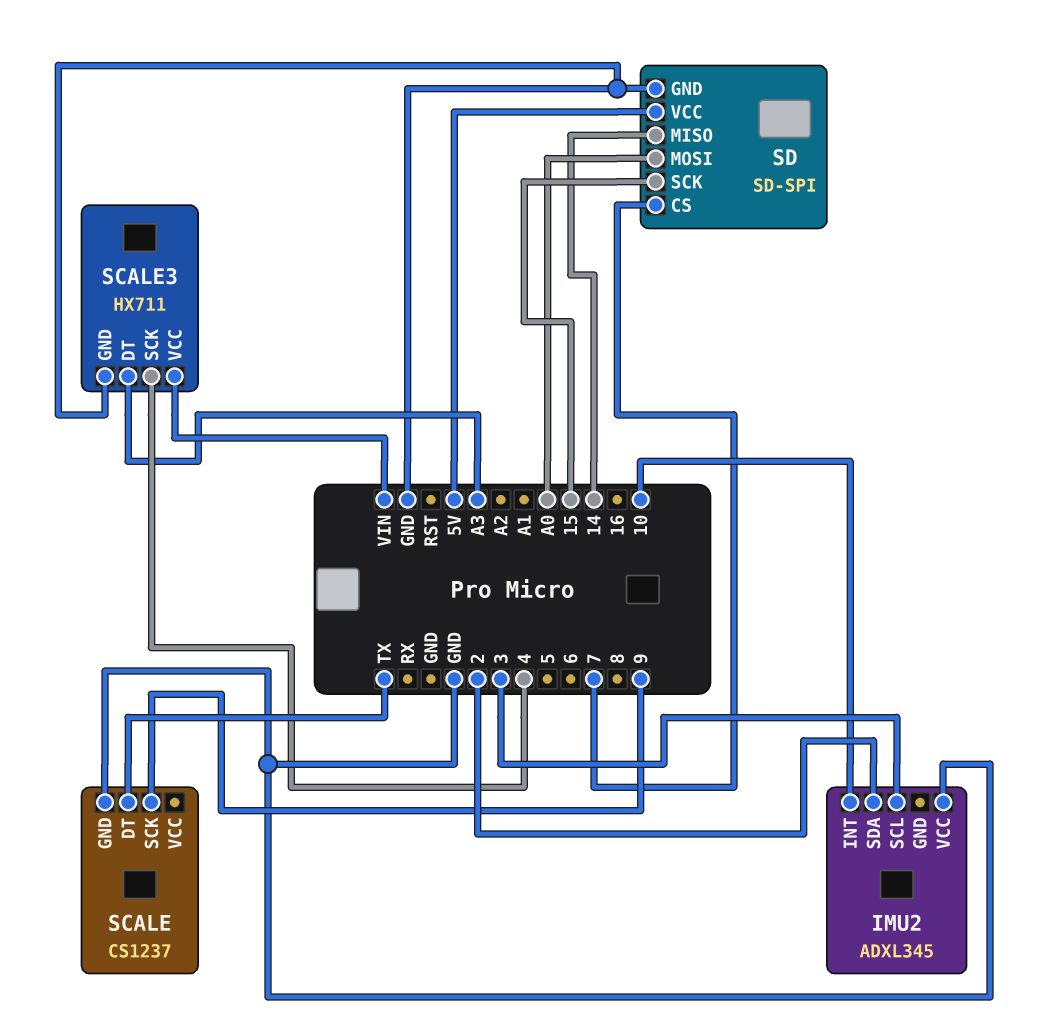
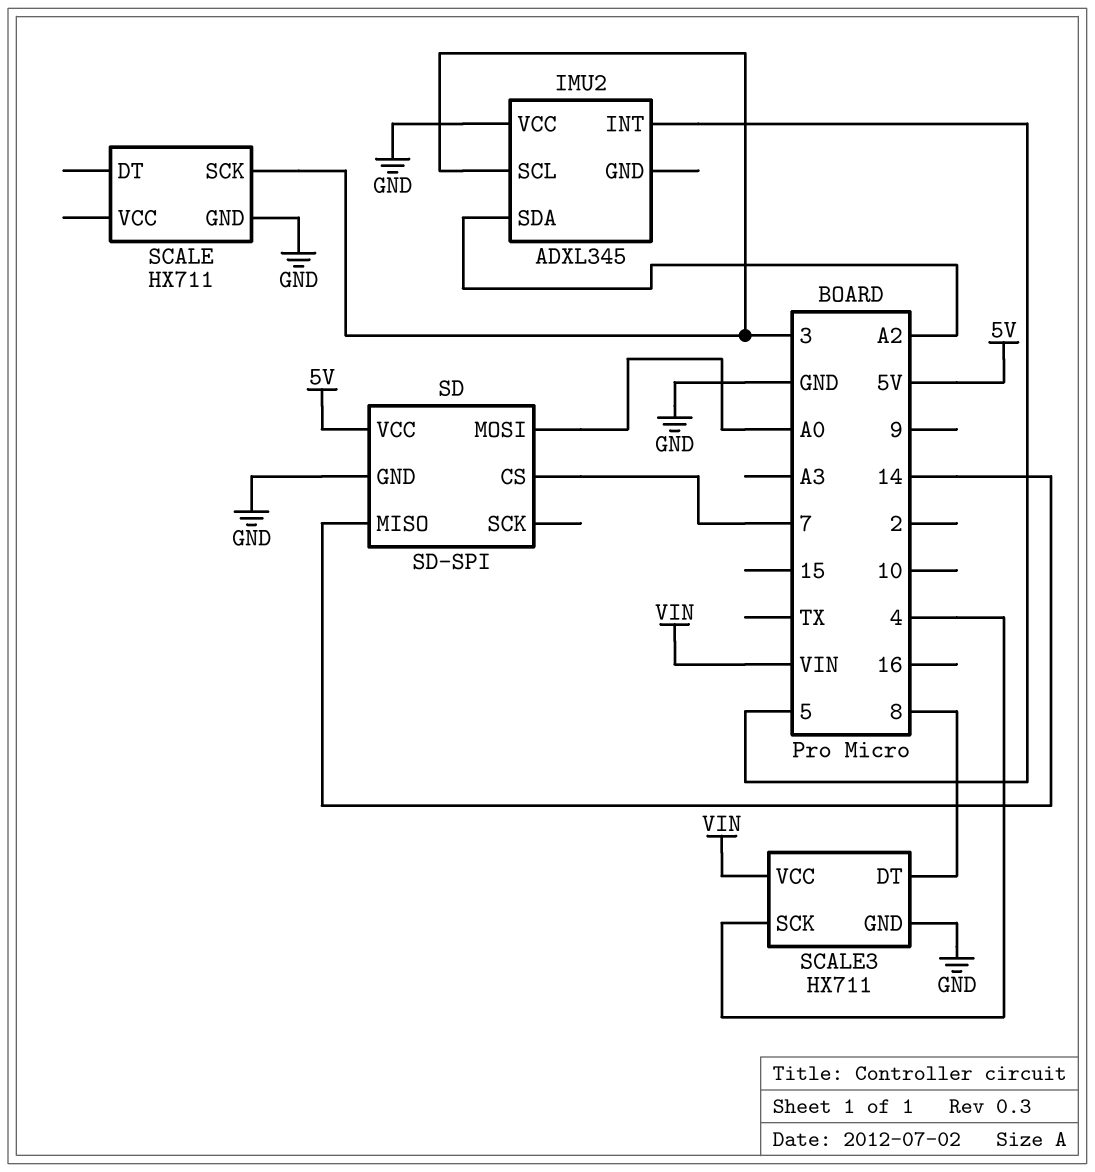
IMU2 pin INT: 10 -> 5
IMU2 pin SDA: 2 -> A2
SCALE: CS1237 -> HX711
SCALE pin DT: TX -> none
SCALE pin SCK: 9 -> 3
SCALE3 pin DT: A3 -> 8
SD pin SCK: 15 -> none

